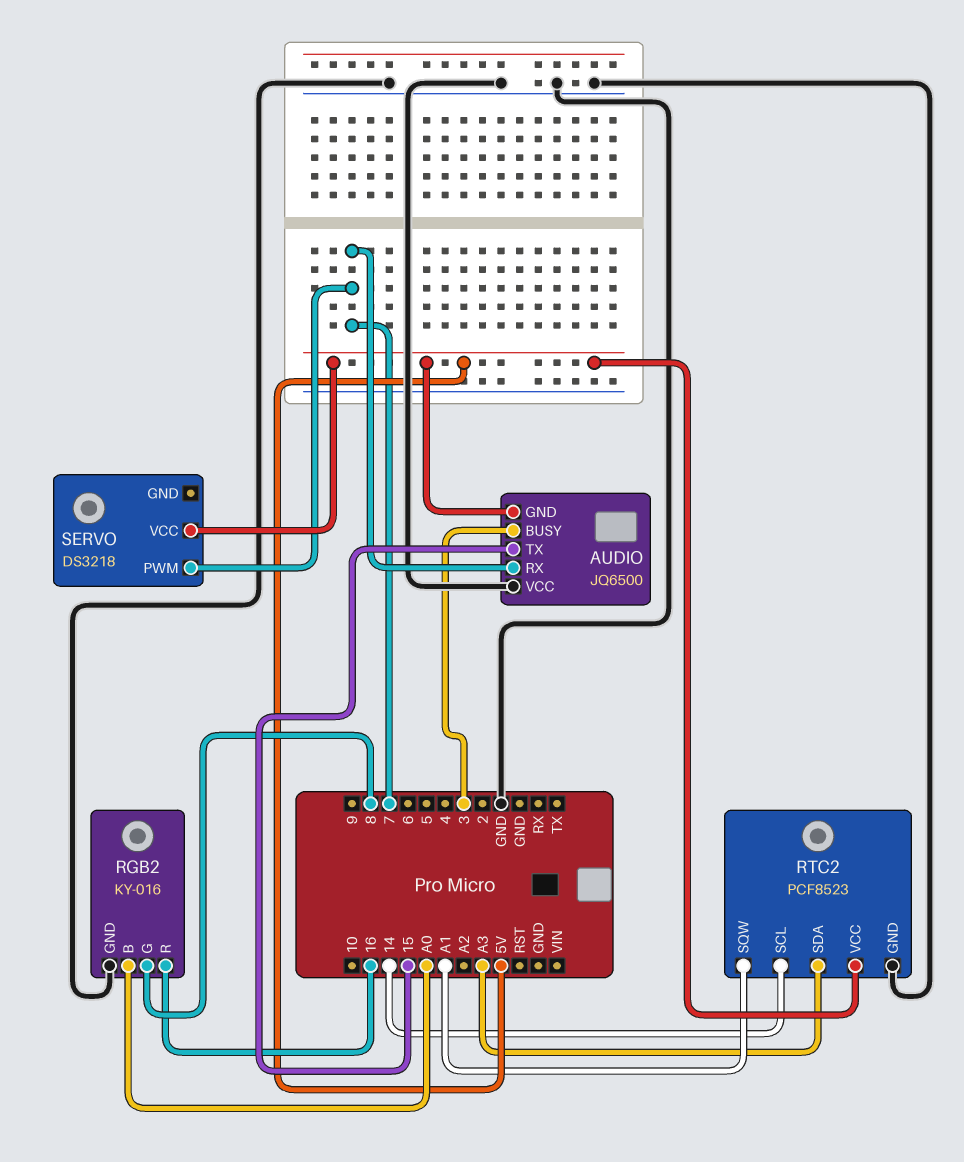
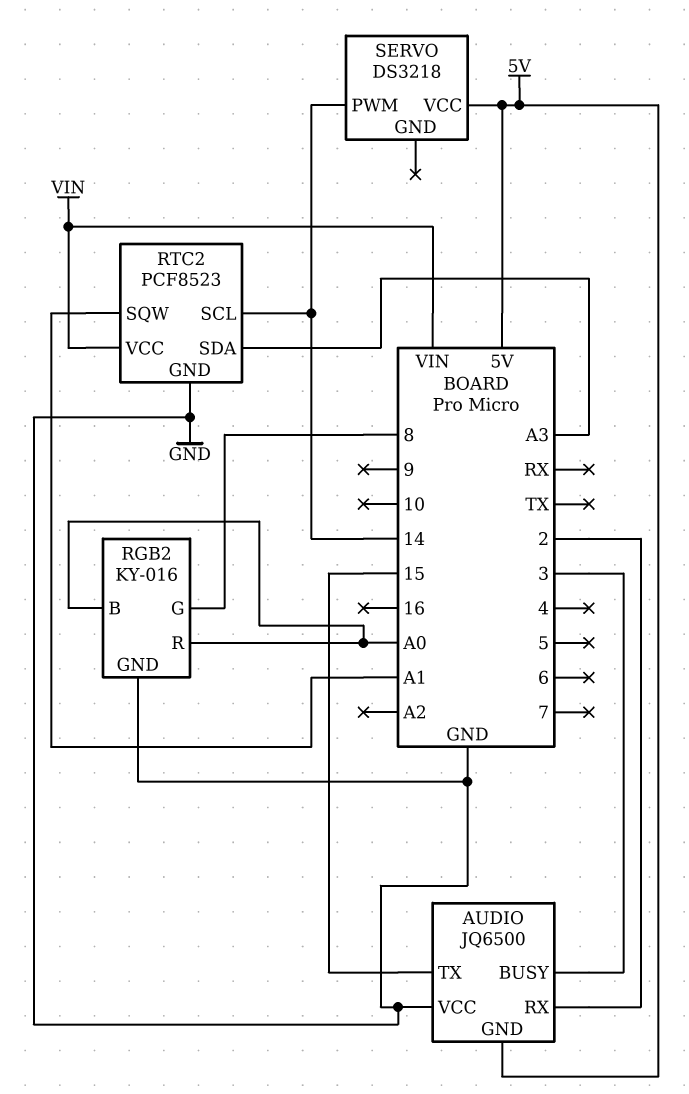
AUDIO pin RX: 7 -> 2
RGB2 pin R: 16 -> A0
RTC2 pin VCC: 5V -> VIN
SERVO pin PWM: 7 -> 14

